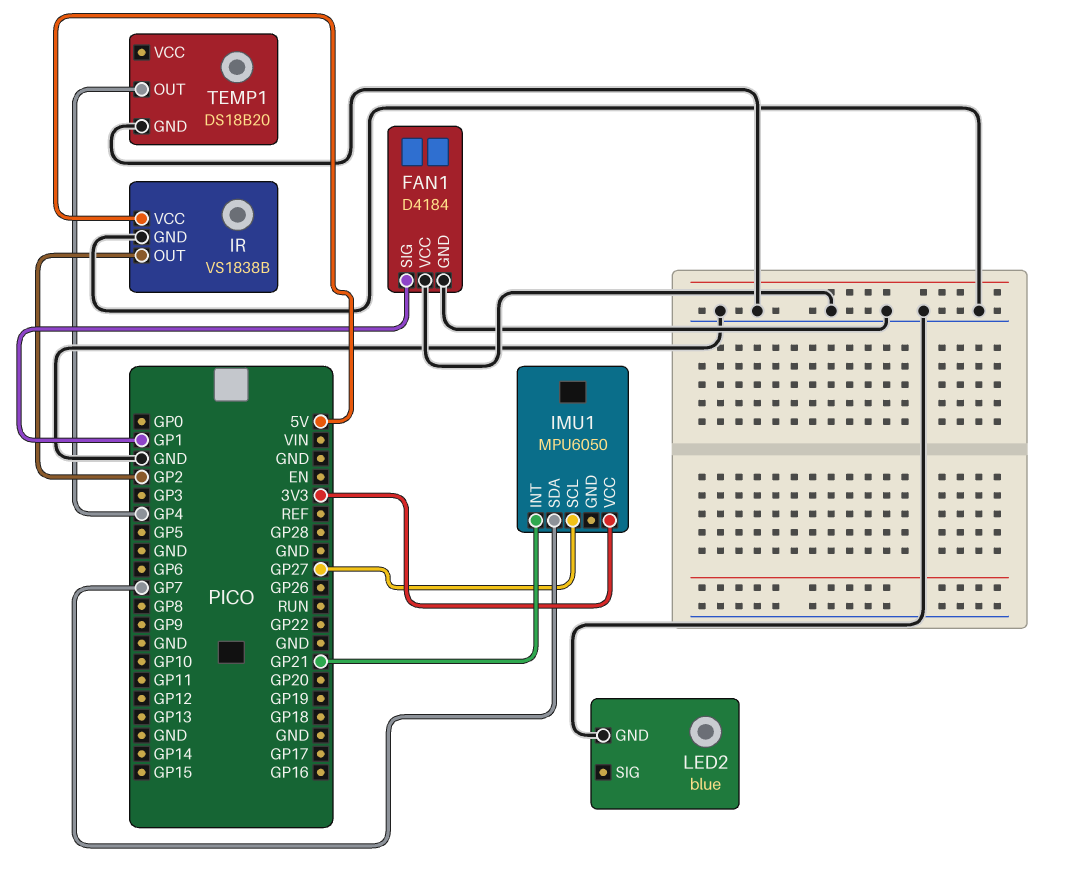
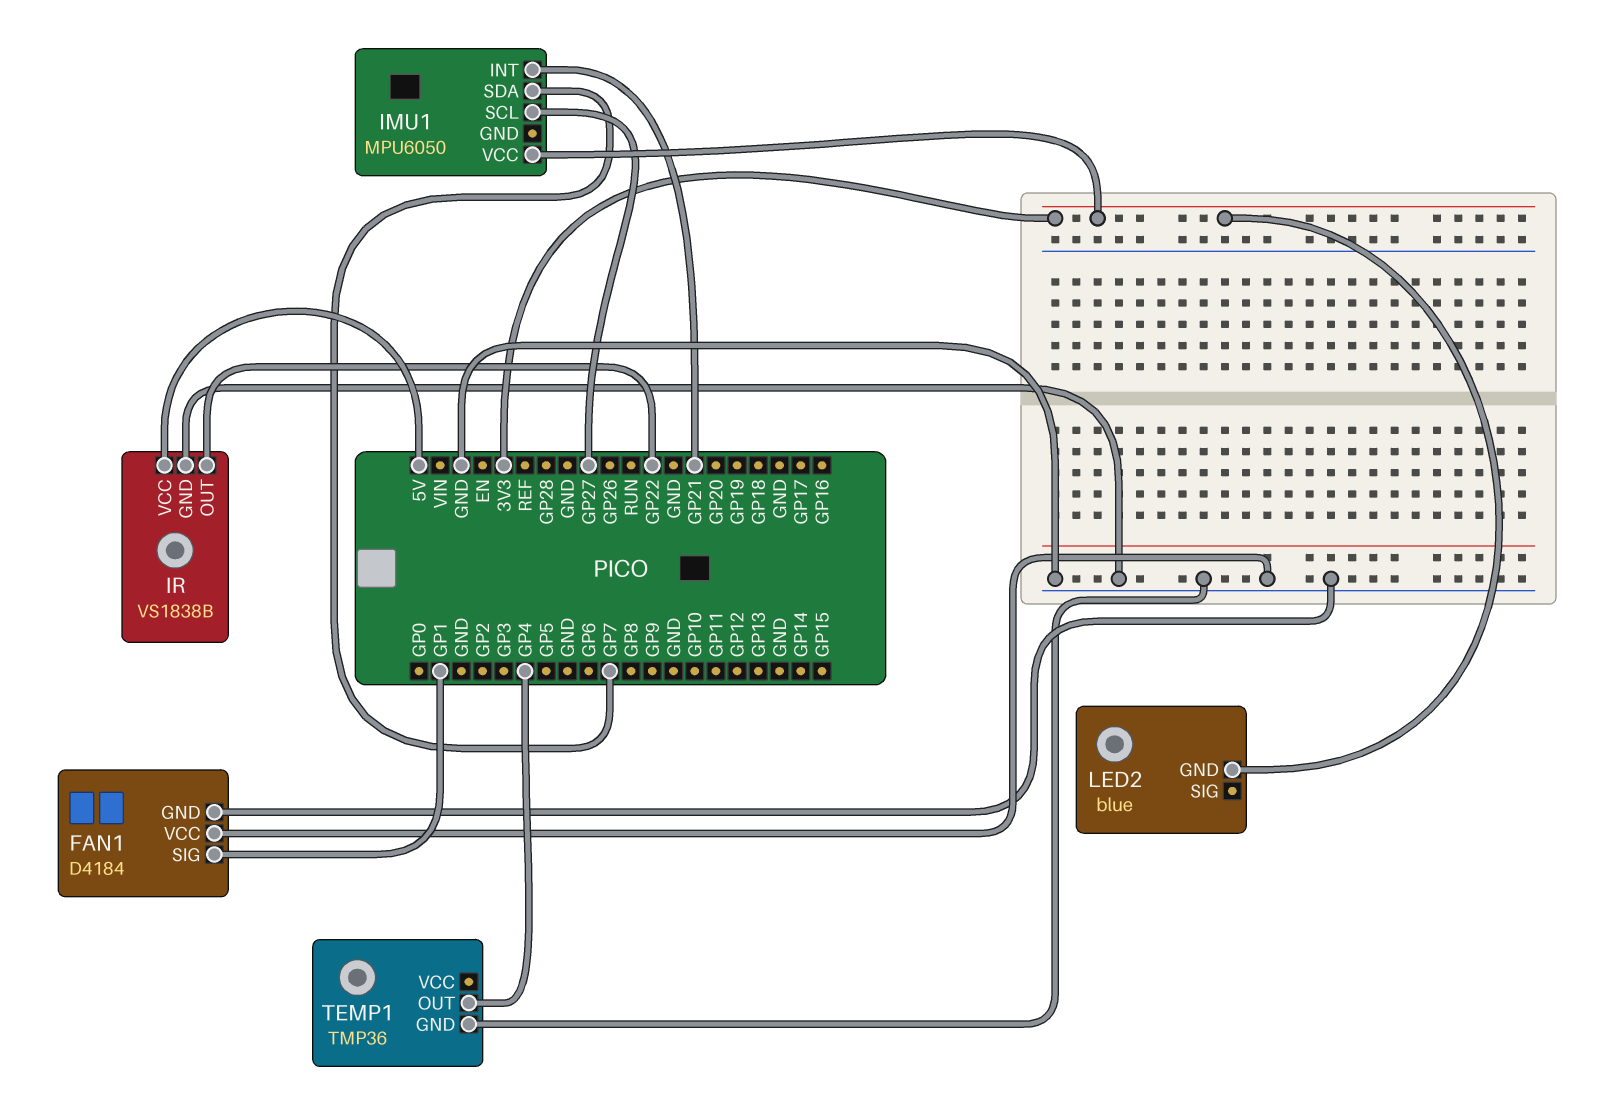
IR pin OUT: GP2 -> GP22
LED2 pin GND: GND -> 3V3
TEMP1: DS18B20 -> TMP36

